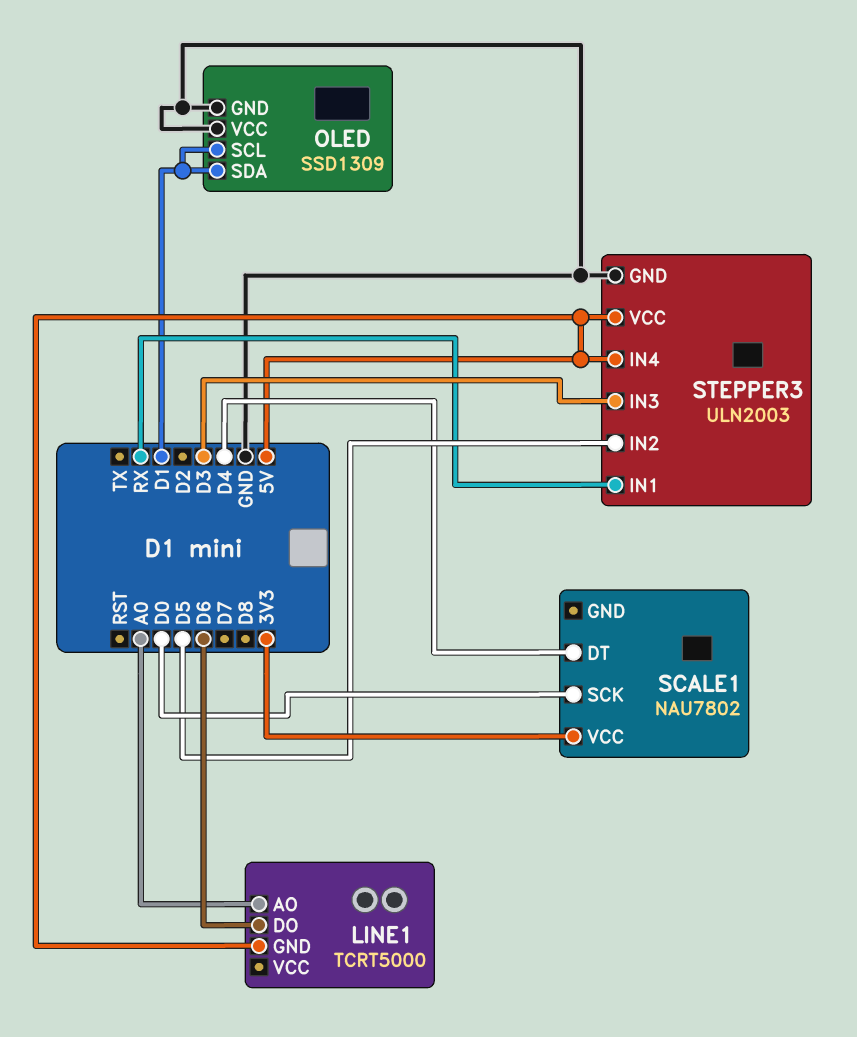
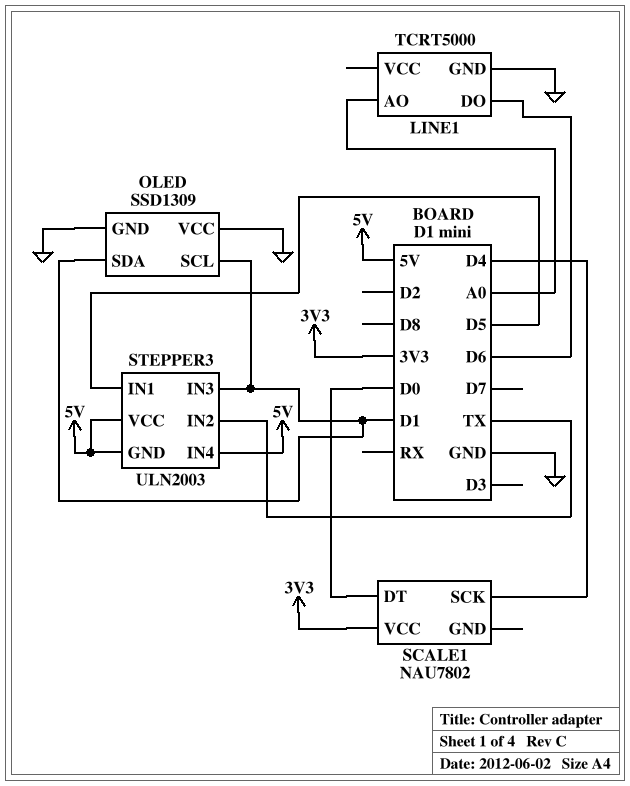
LINE1 pin GND: 5V -> GND
SCALE1 pin DT: D4 -> D0
SCALE1 pin SCK: D0 -> D4
STEPPER3 pin GND: GND -> 5V
STEPPER3 pin IN1: RX -> D5
STEPPER3 pin IN2: D5 -> TX
STEPPER3 pin IN3: D3 -> D1

